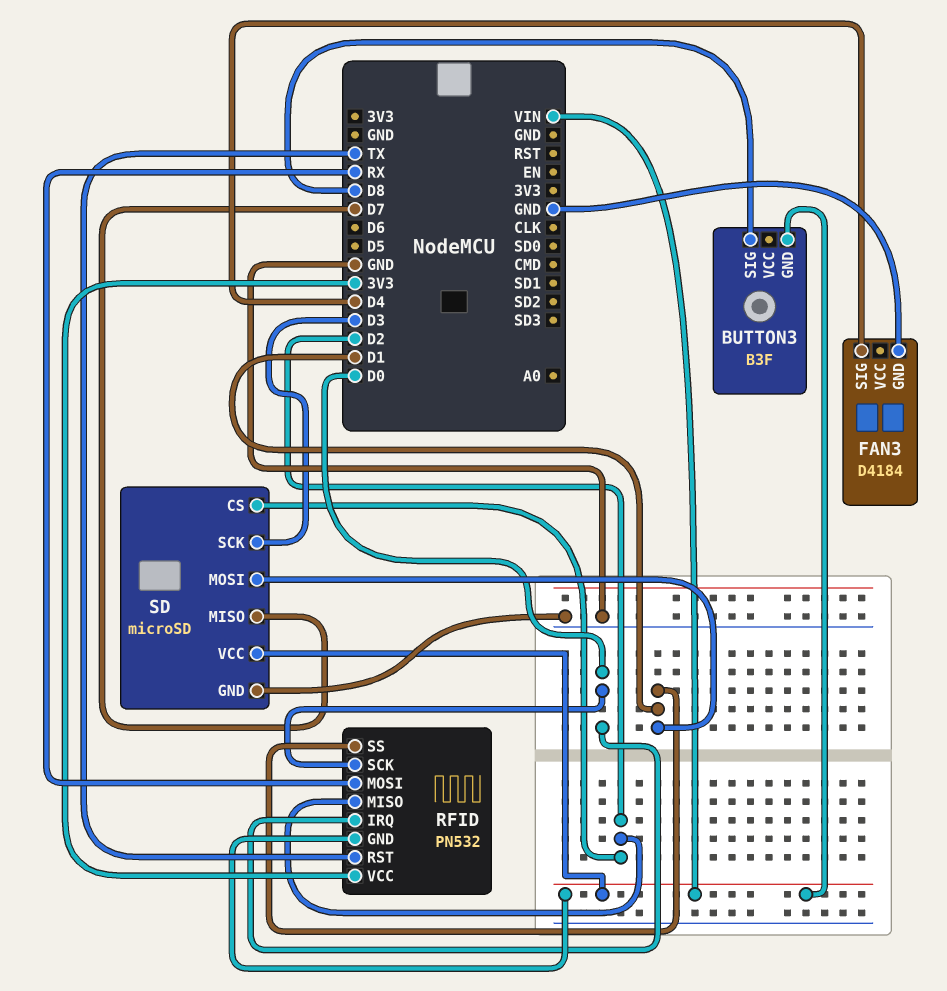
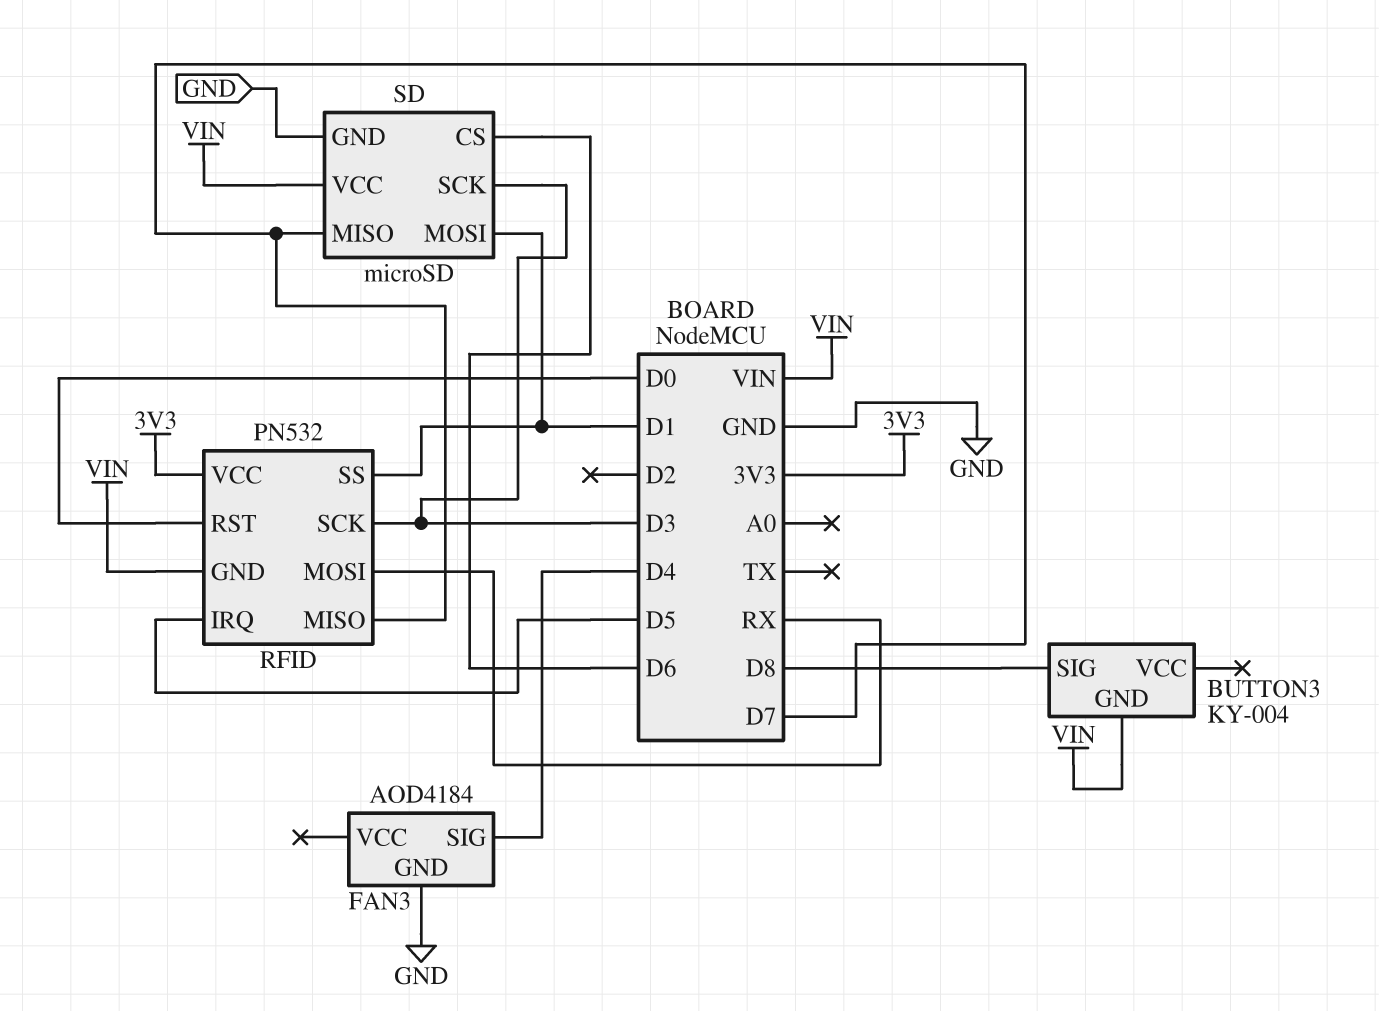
BUTTON3: B3F -> KY-004
FAN3: D4184 -> AOD4184
RFID pin IRQ: D0 -> D5
RFID pin MISO: D2 -> D7
RFID pin RST: TX -> D0
RFID pin SCK: D0 -> D3
SD pin CS: D2 -> D6

